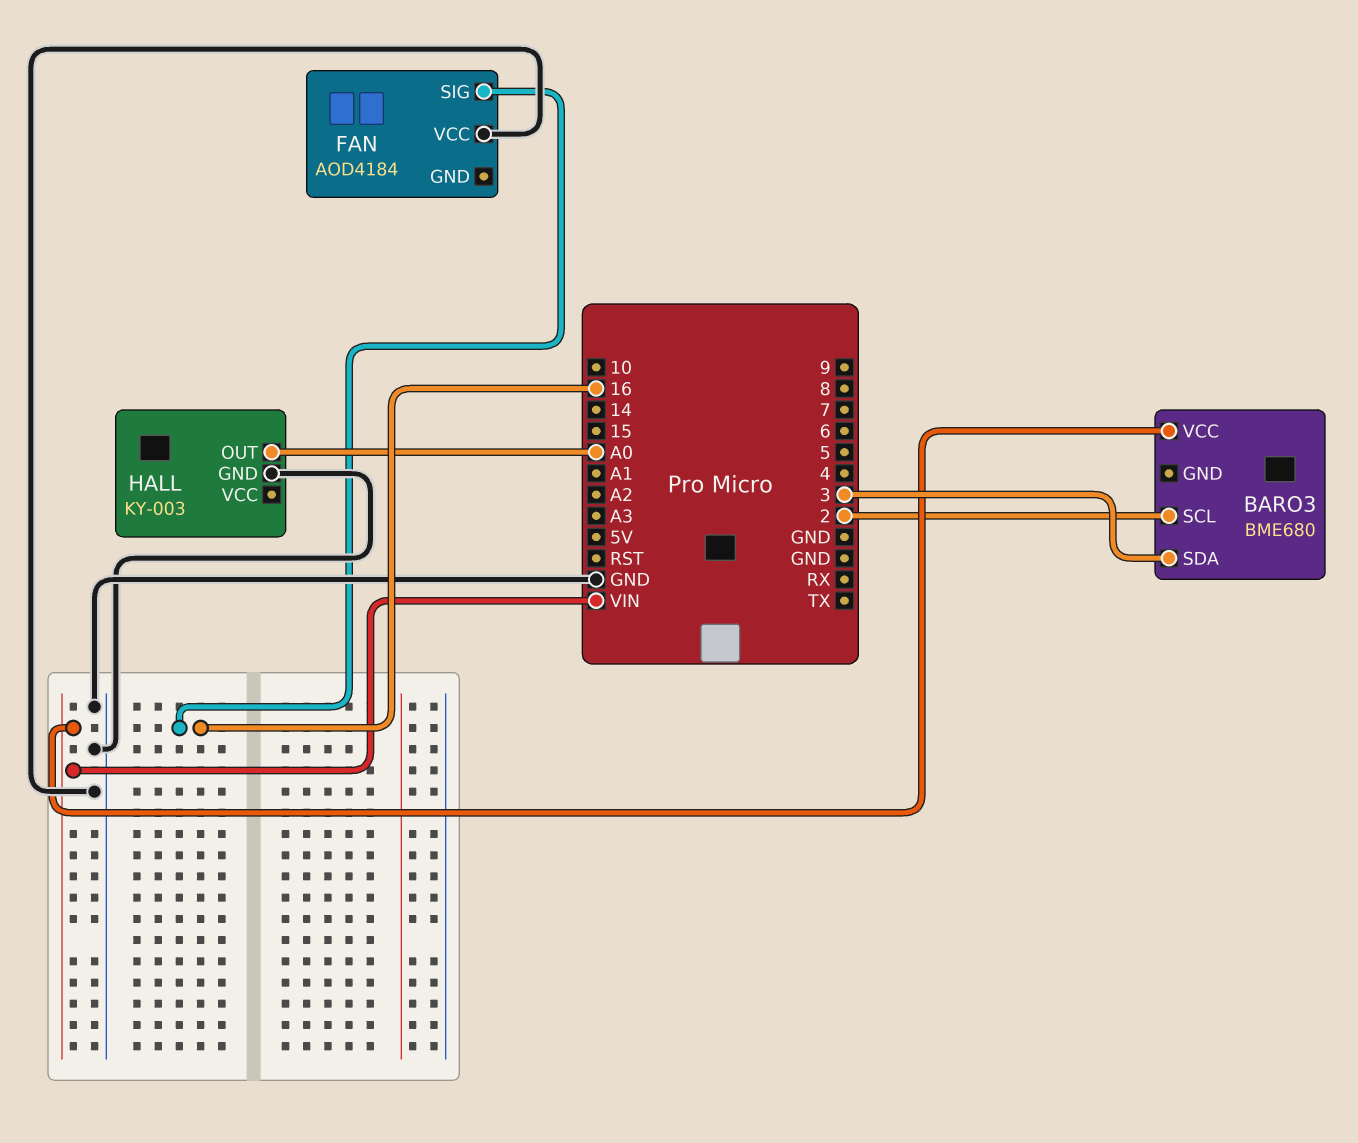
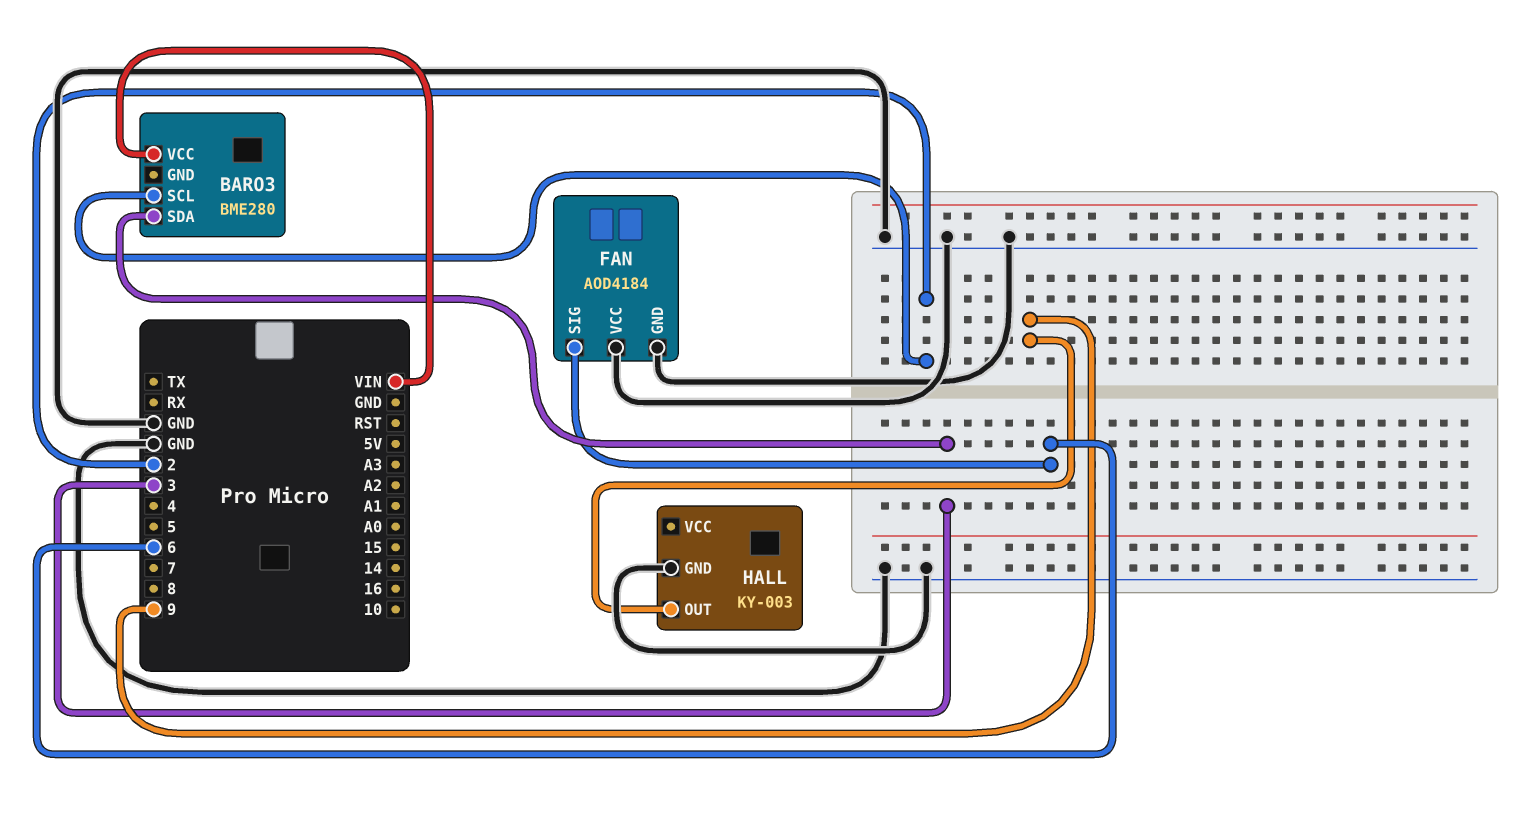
BARO3: BME680 -> BME280
FAN pin GND: none -> GND
FAN pin SIG: 16 -> 6
HALL pin OUT: A0 -> 9

